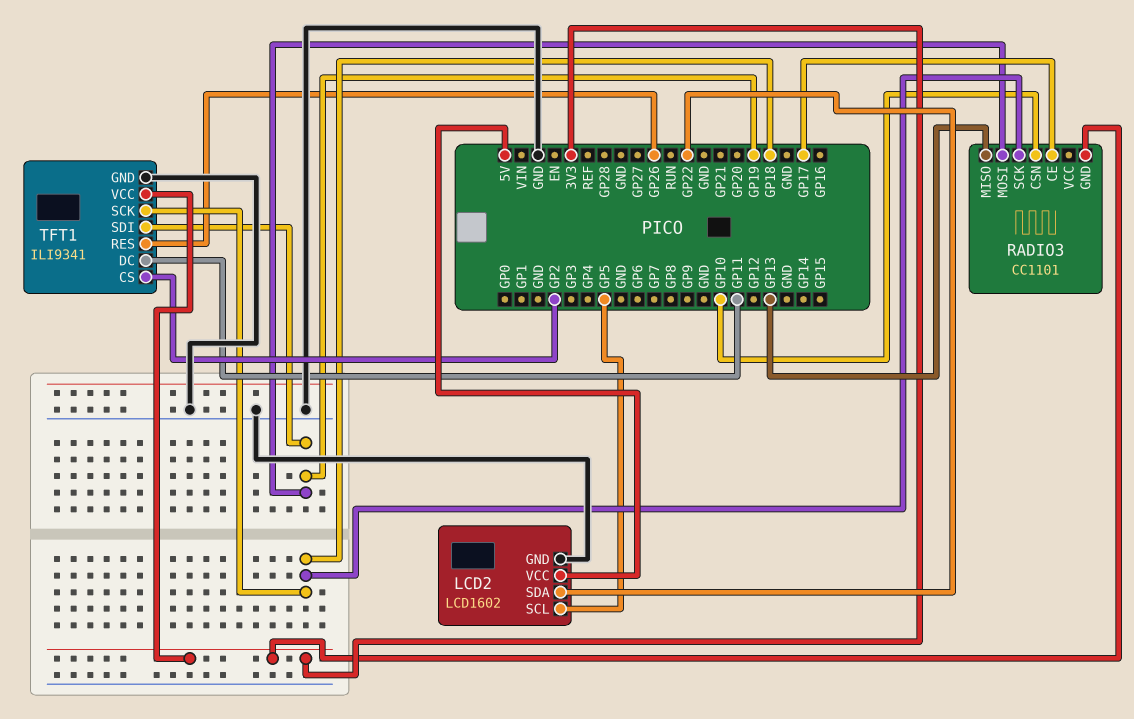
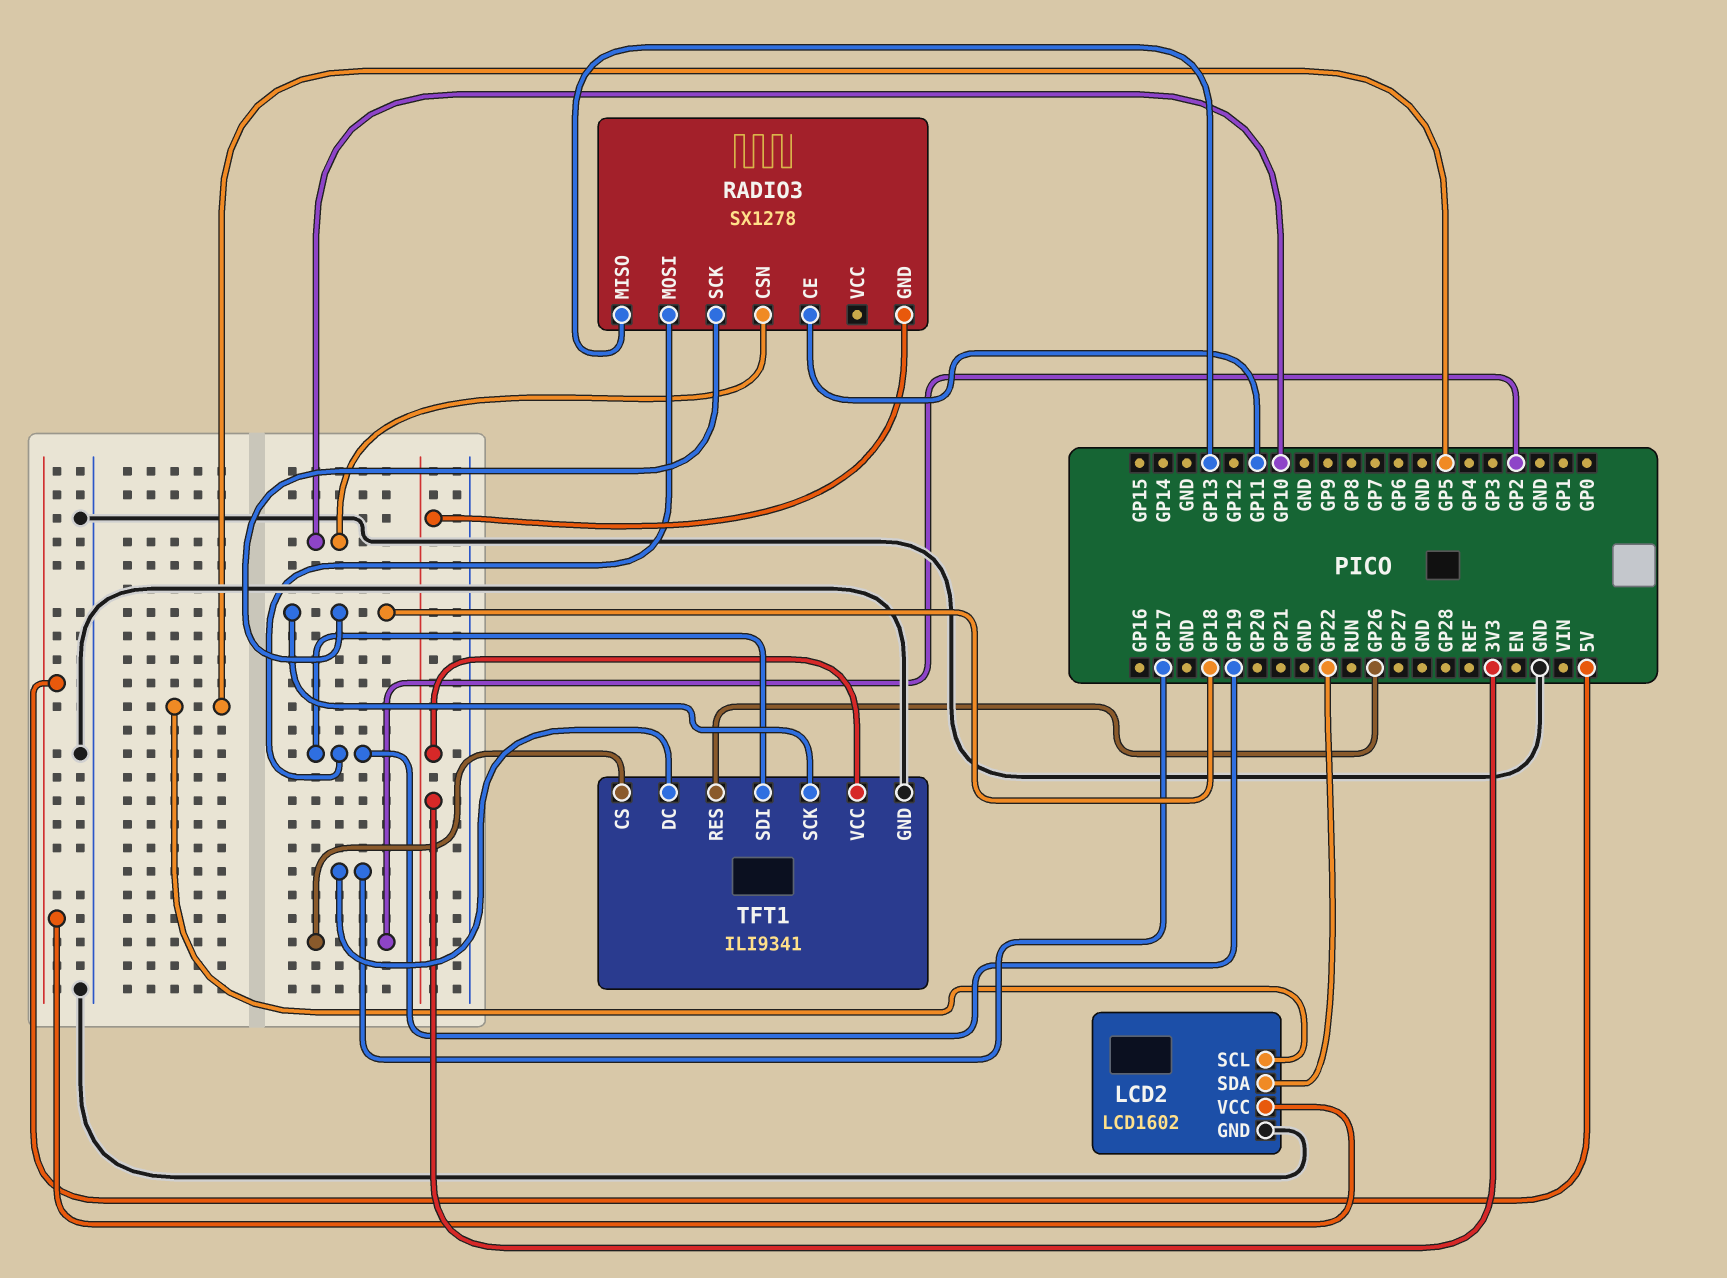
RADIO3: CC1101 -> SX1278
RADIO3 pin CE: GP17 -> GP11
TFT1 pin DC: GP11 -> GP17

